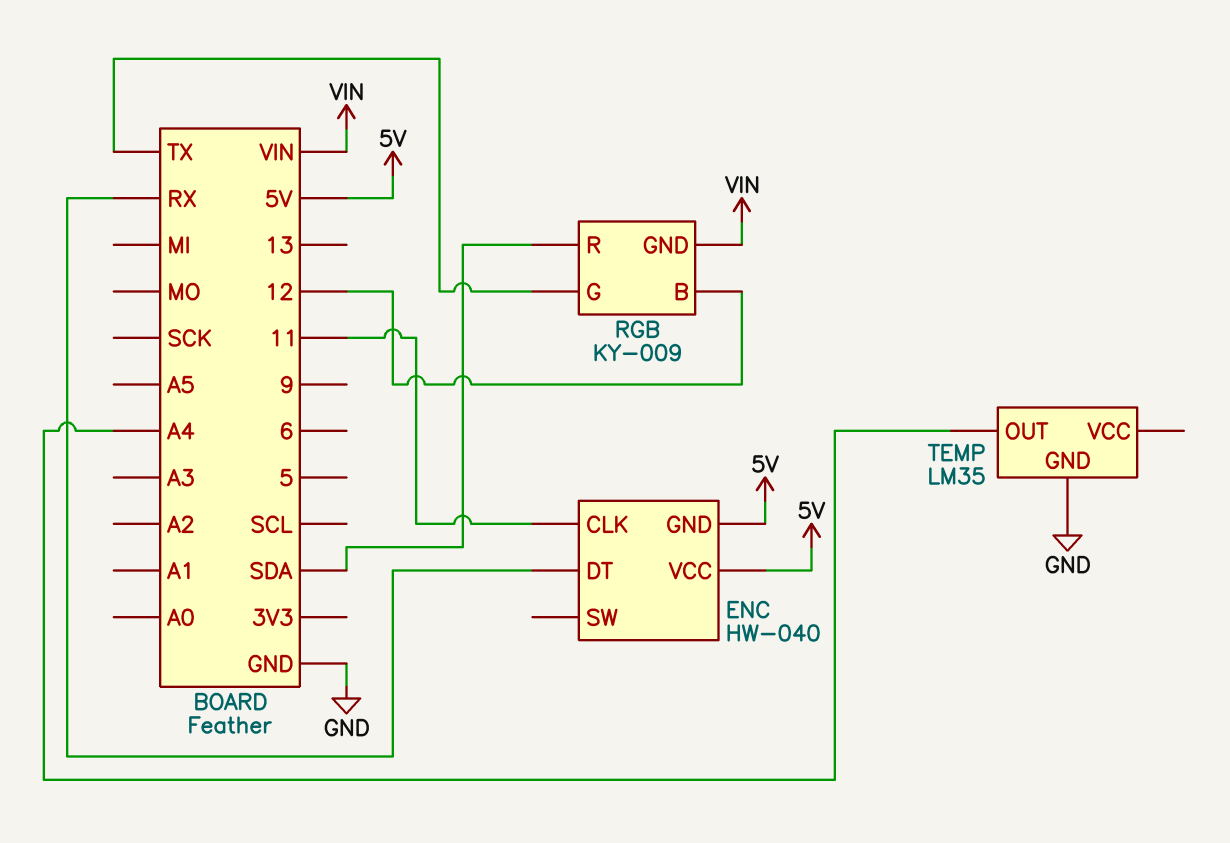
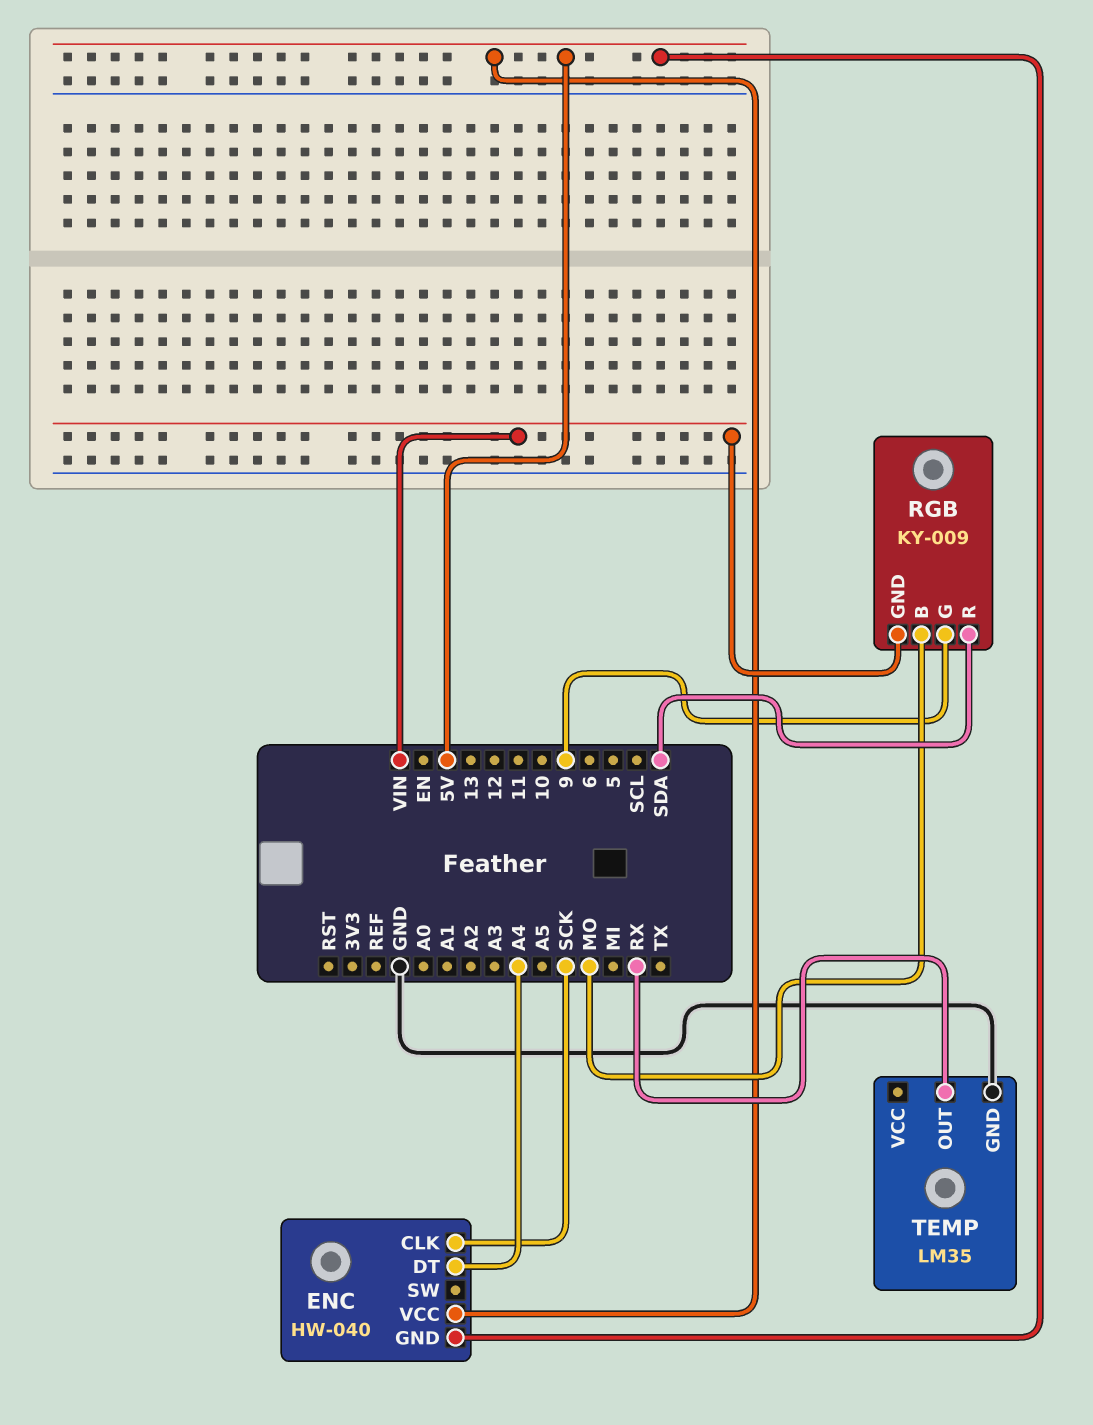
ENC pin CLK: 11 -> SCK
ENC pin DT: RX -> A4
RGB pin B: 12 -> MO
RGB pin G: TX -> 9
TEMP pin OUT: A4 -> RX

